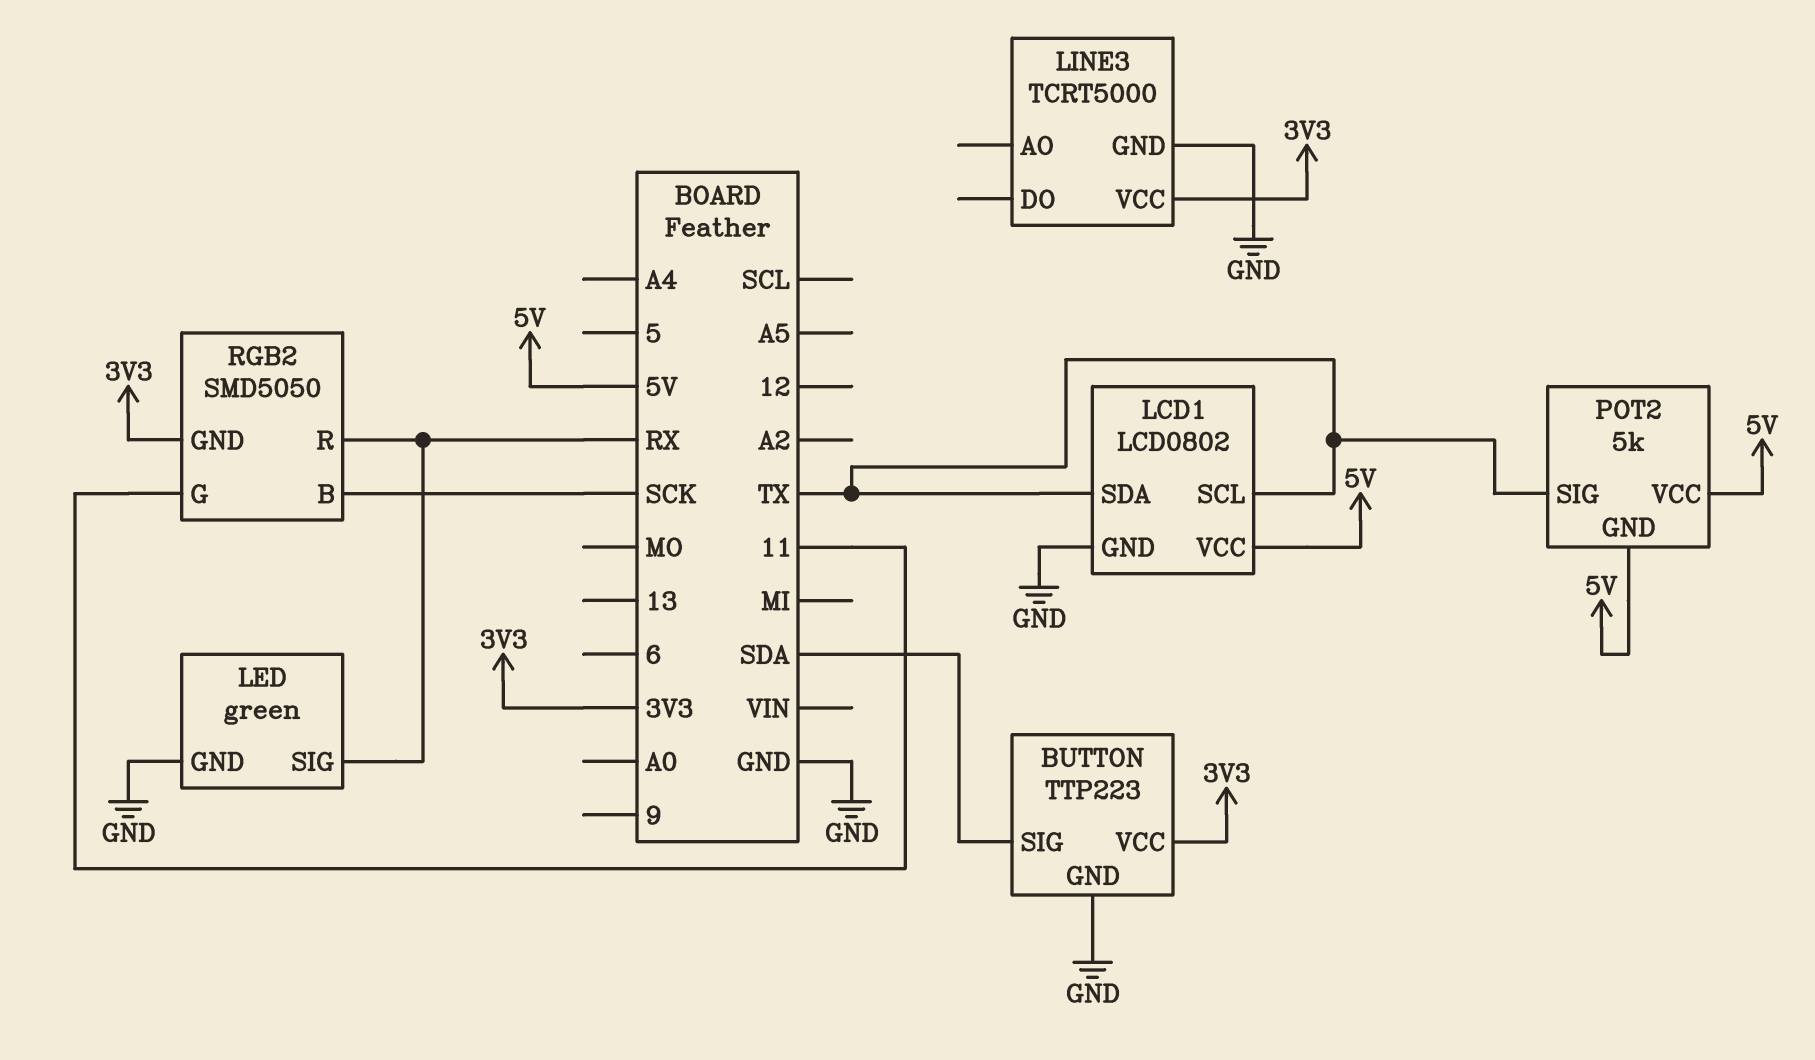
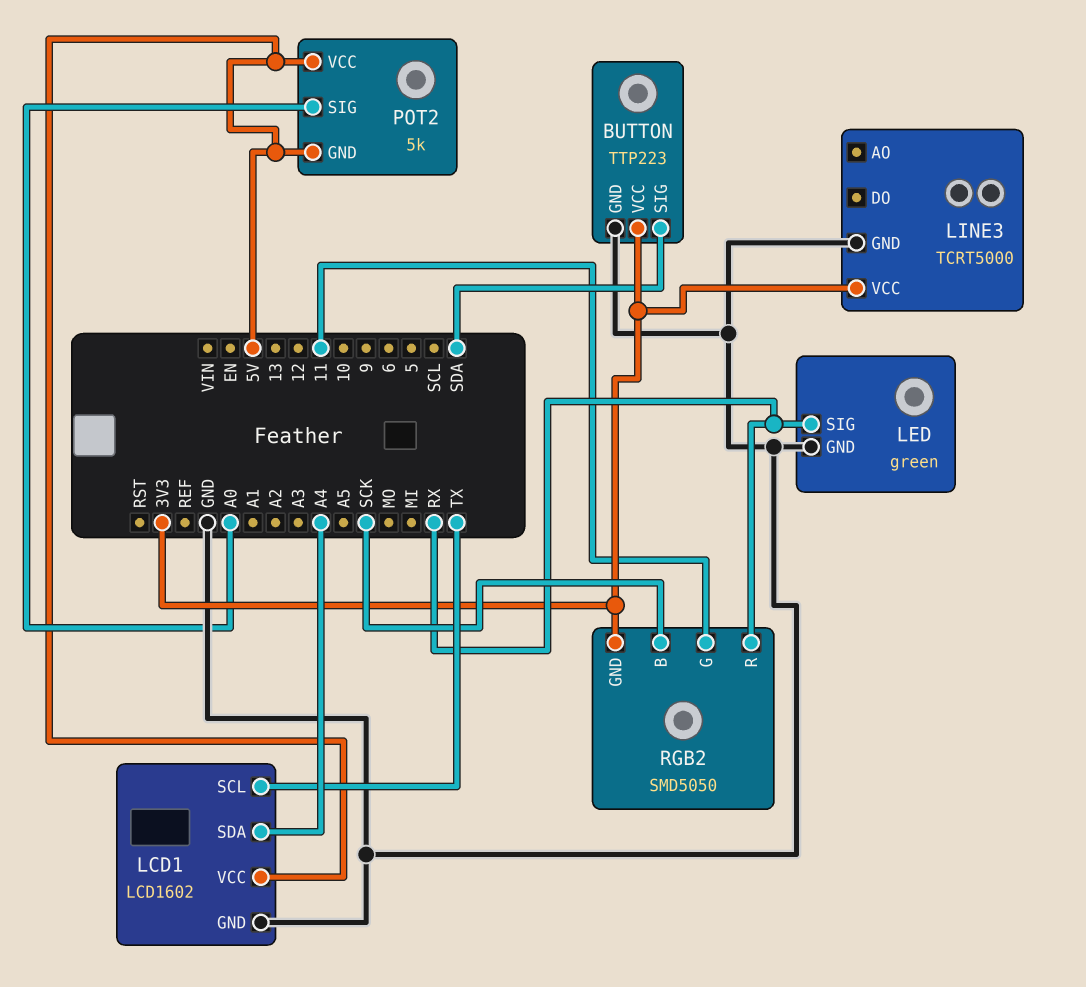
LCD1: LCD0802 -> LCD1602
LCD1 pin SDA: TX -> A4
POT2 pin SIG: TX -> A0

